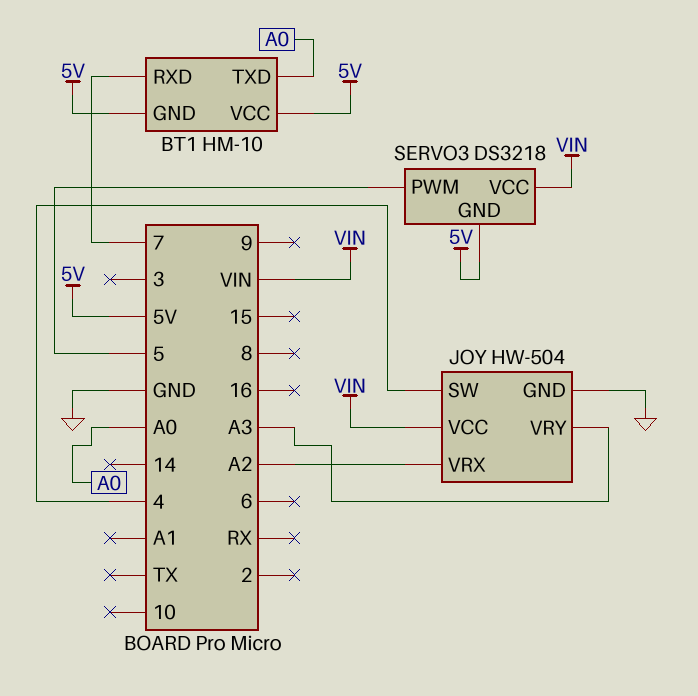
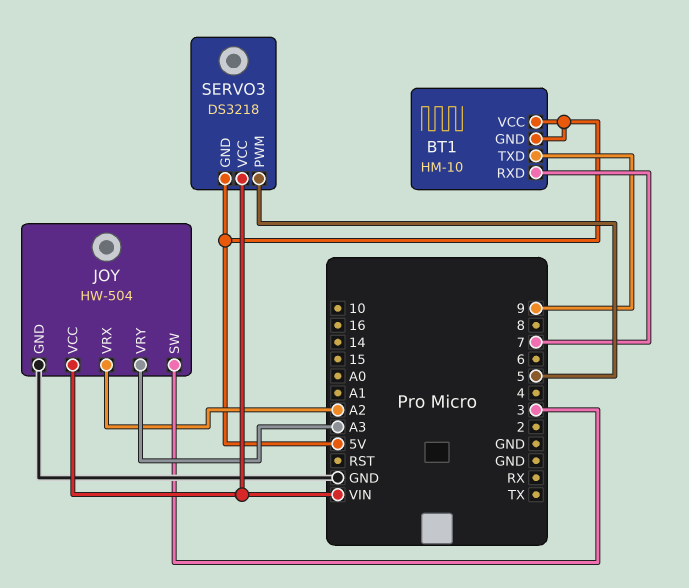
BT1 pin TXD: A0 -> 9
JOY pin SW: 4 -> 3

